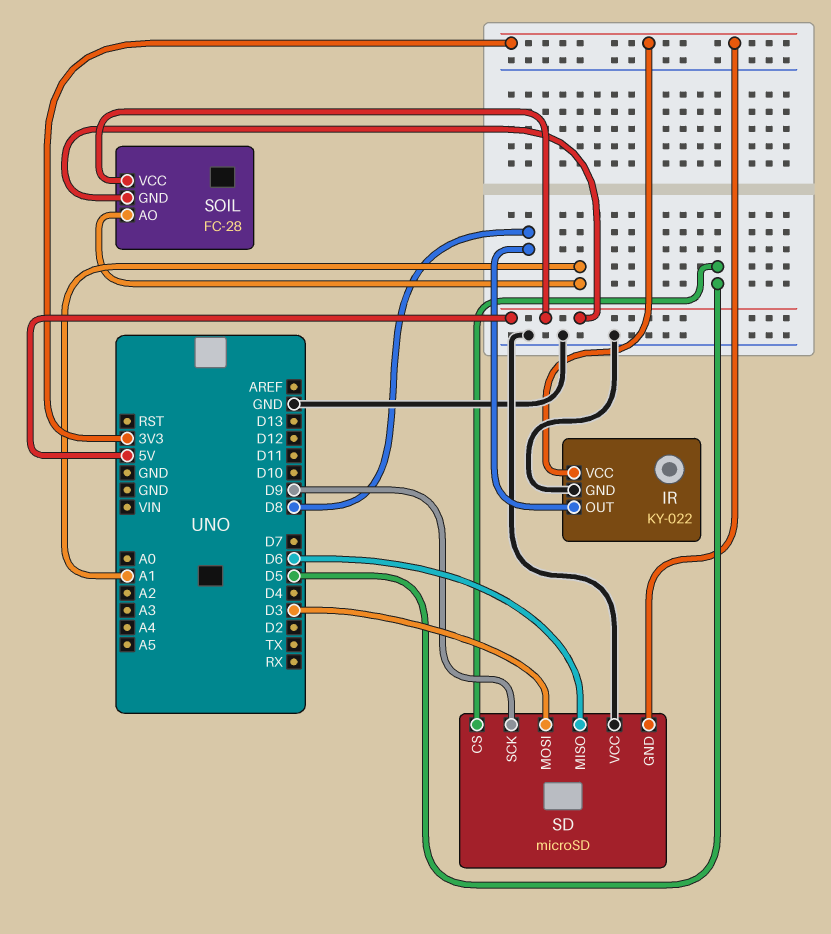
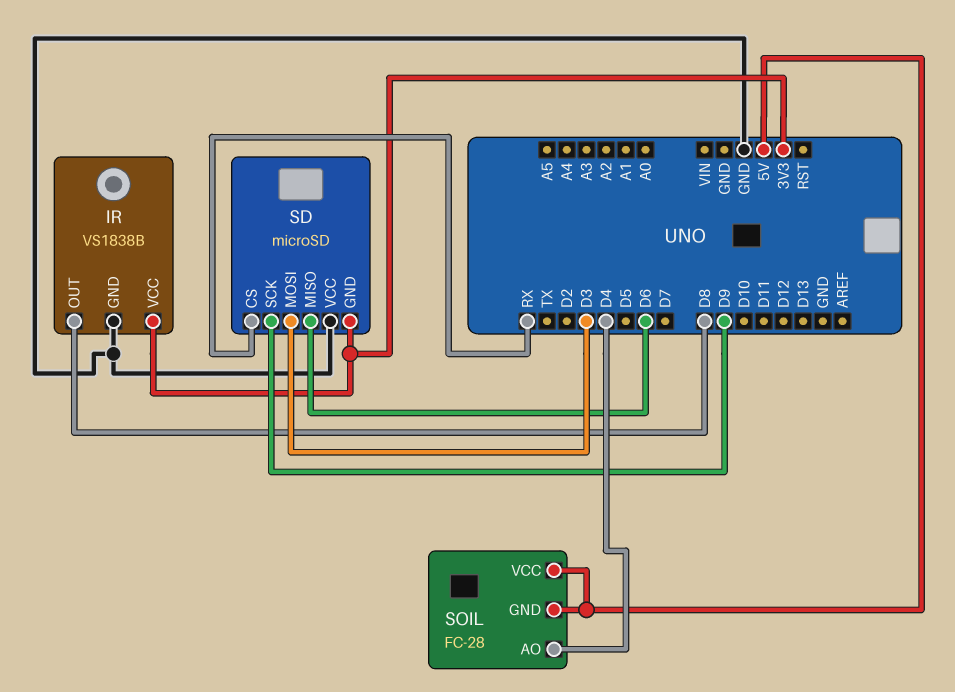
IR: KY-022 -> VS1838B
SD pin CS: D5 -> RX
SOIL pin AO: A1 -> D4

